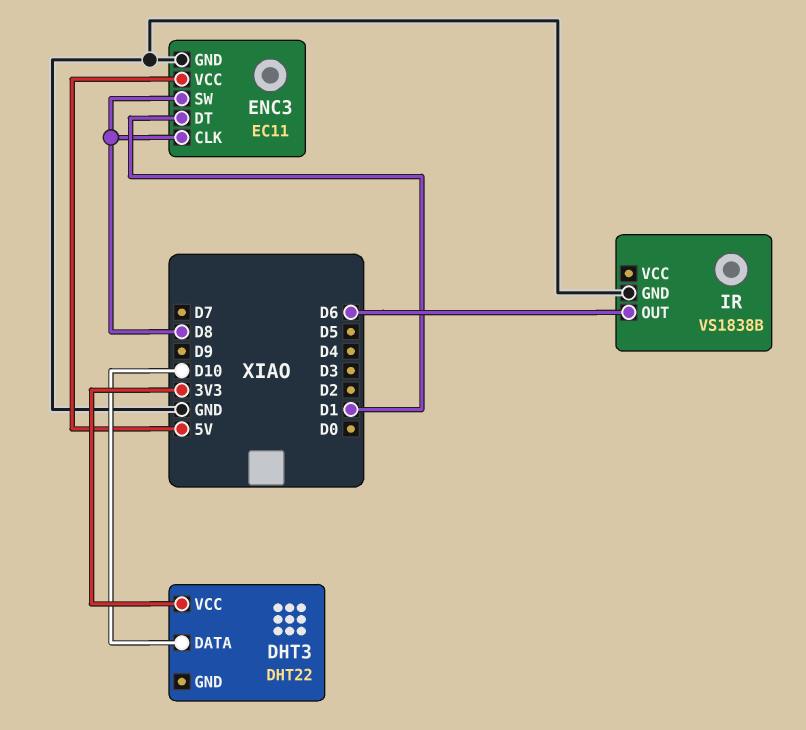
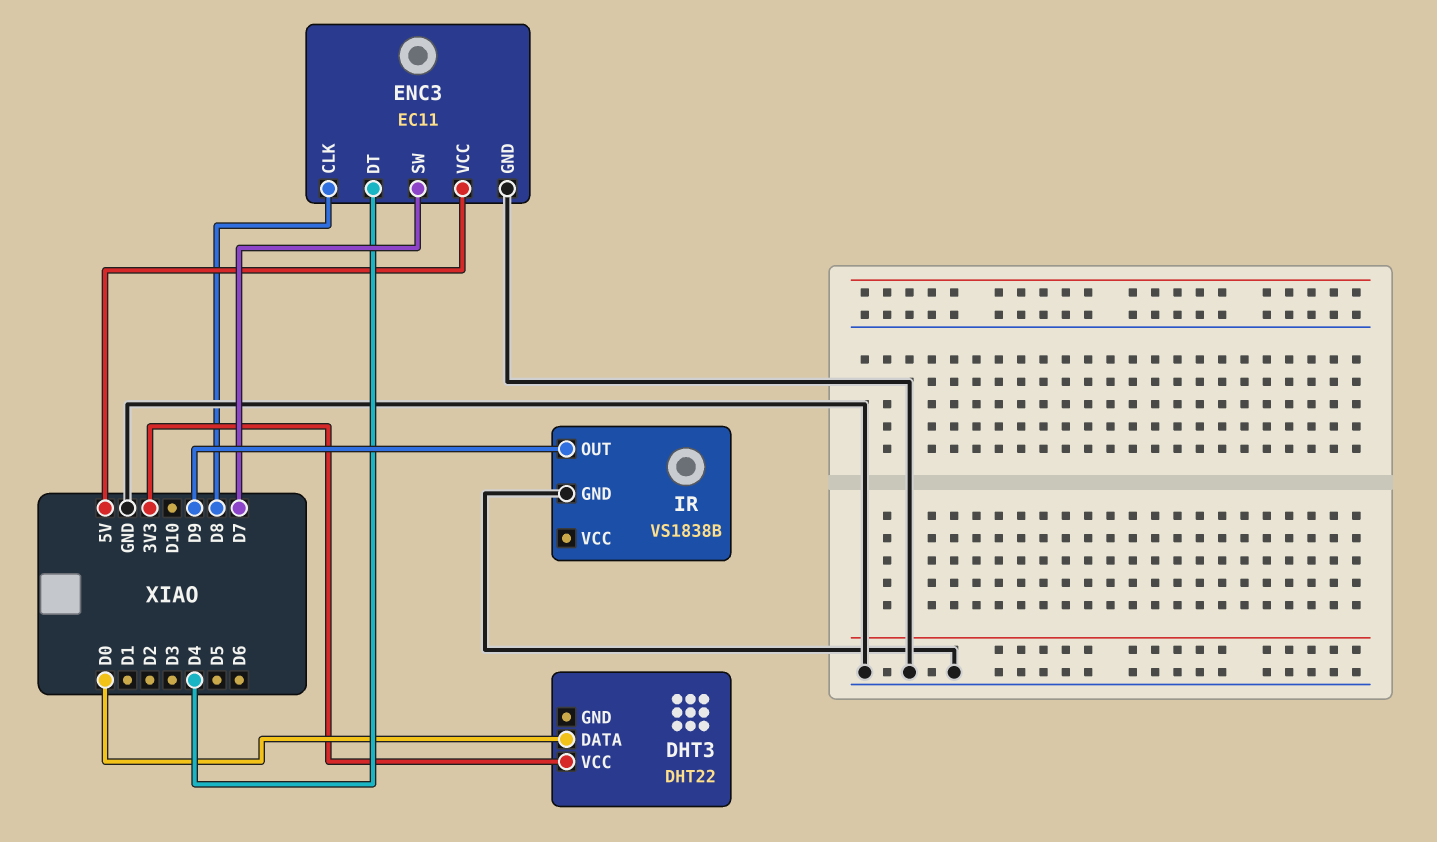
DHT3 pin DATA: D10 -> D0
ENC3 pin DT: D1 -> D4
ENC3 pin SW: D8 -> D7
IR pin OUT: D6 -> D9

